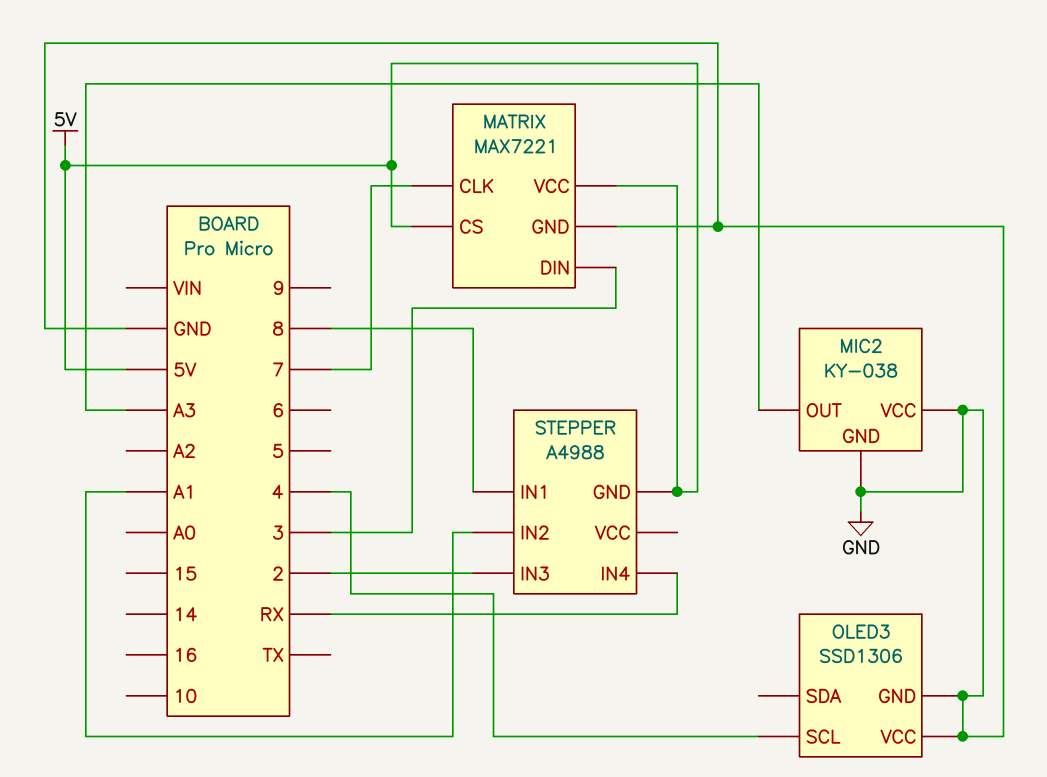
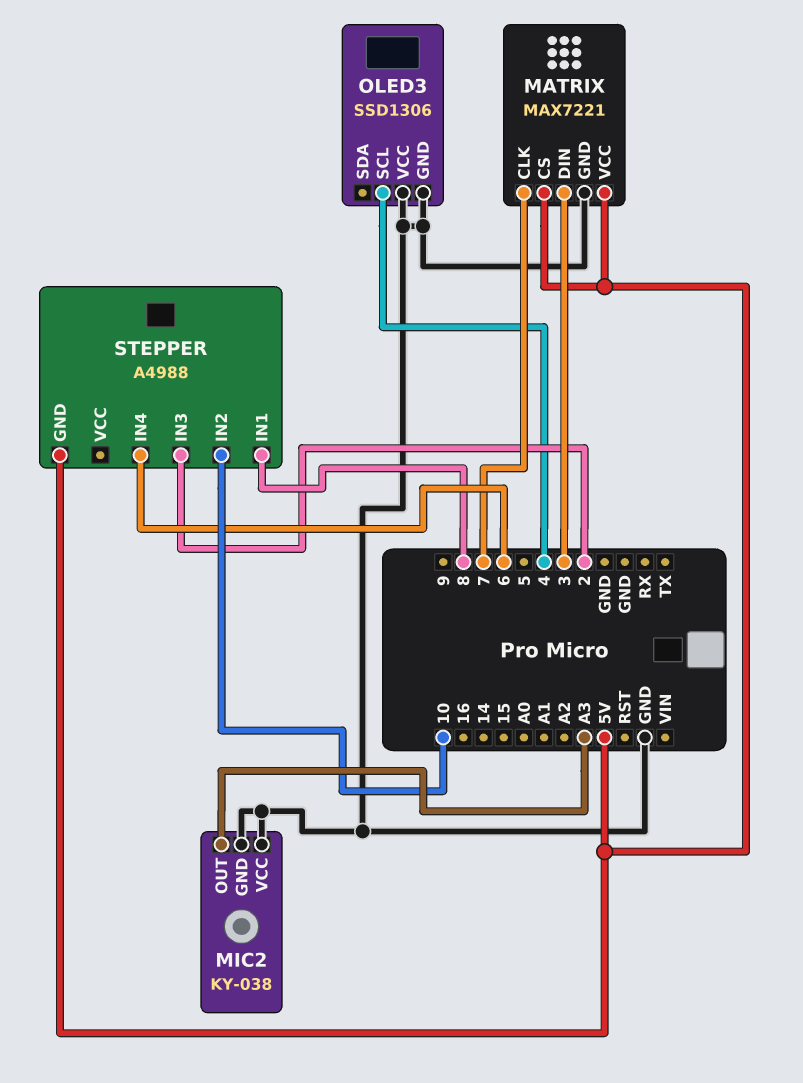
STEPPER pin IN2: A1 -> 10
STEPPER pin IN4: RX -> 6

